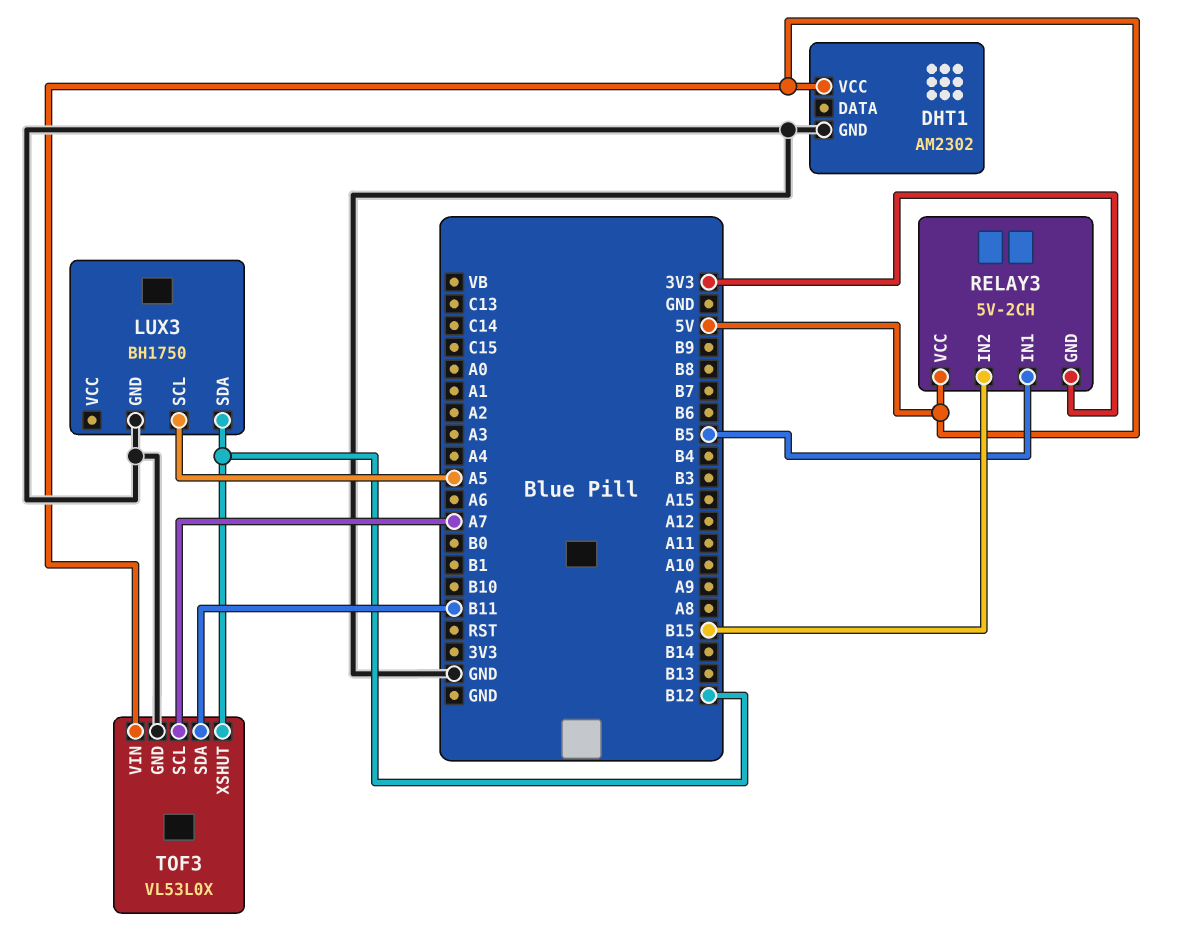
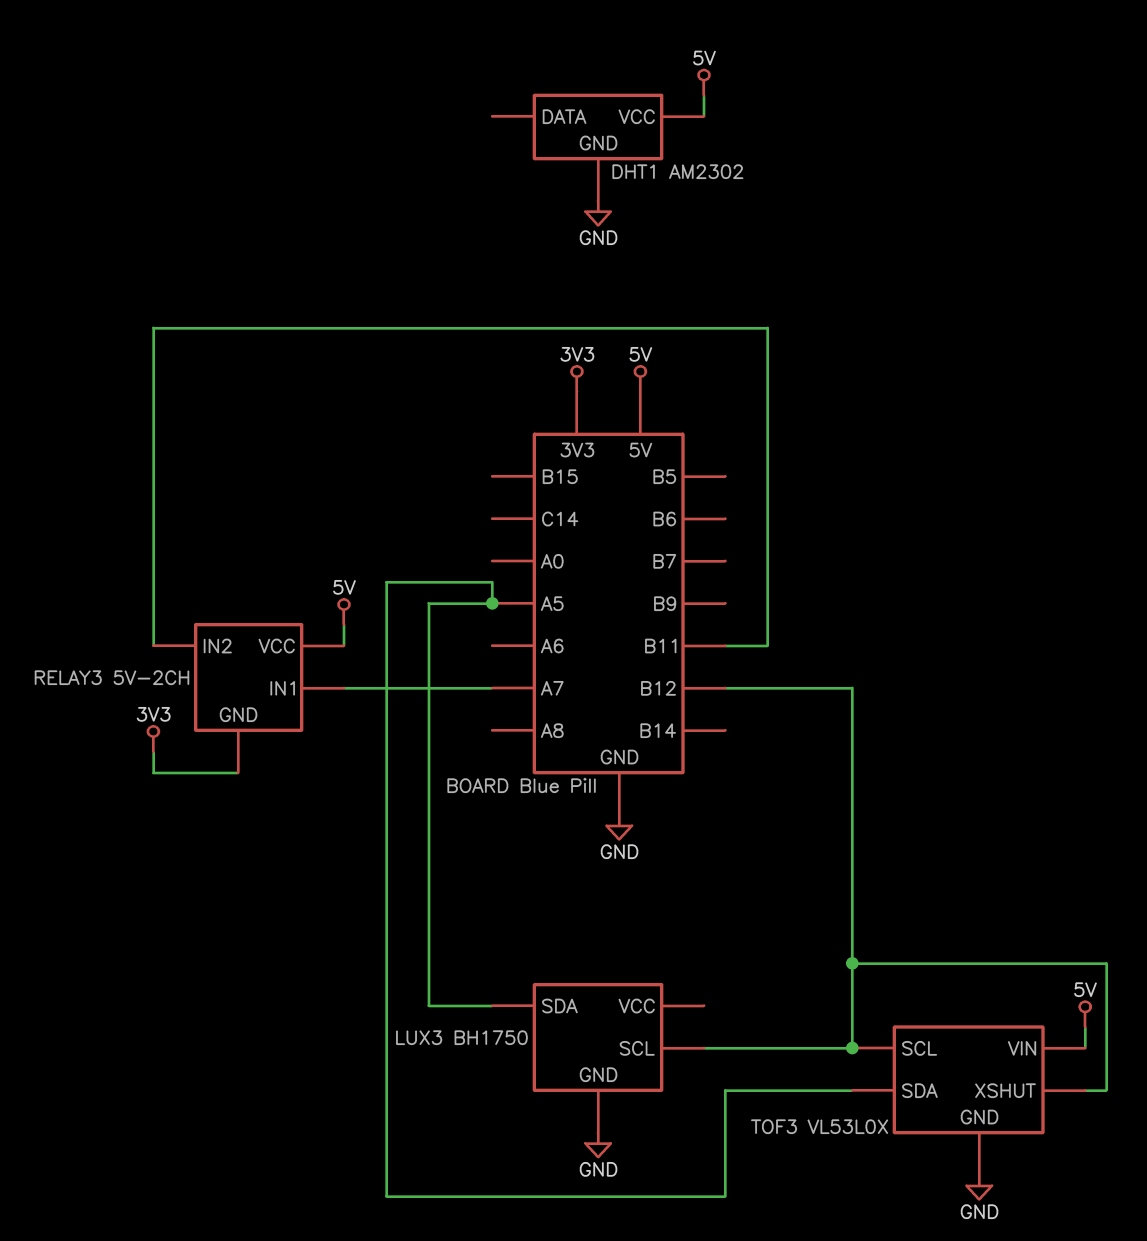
LUX3 pin SCL: A5 -> B12
LUX3 pin SDA: B12 -> A5
RELAY3 pin IN1: B5 -> A7
RELAY3 pin IN2: B15 -> B11
TOF3 pin SCL: A7 -> B12
TOF3 pin SDA: B11 -> A5

